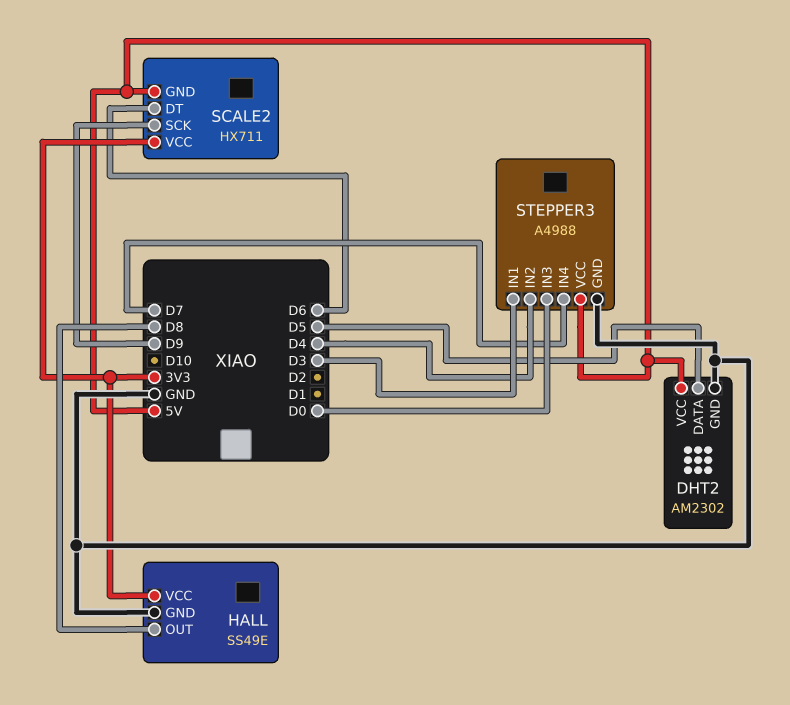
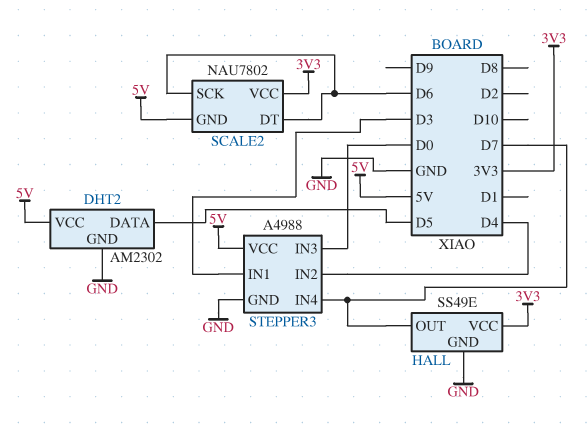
HALL pin OUT: D8 -> D7
SCALE2: HX711 -> NAU7802
SCALE2 pin SCK: D9 -> D6

